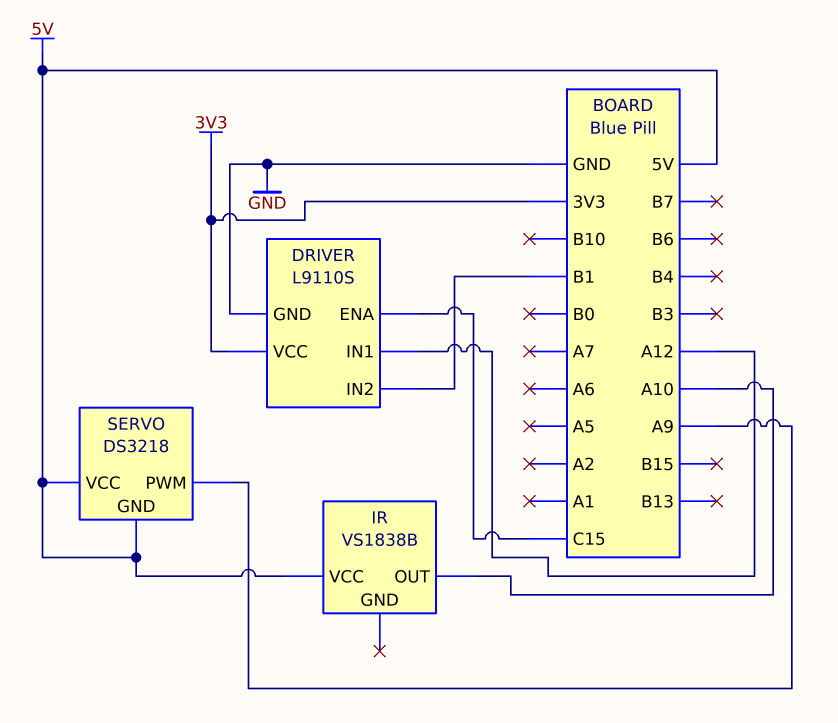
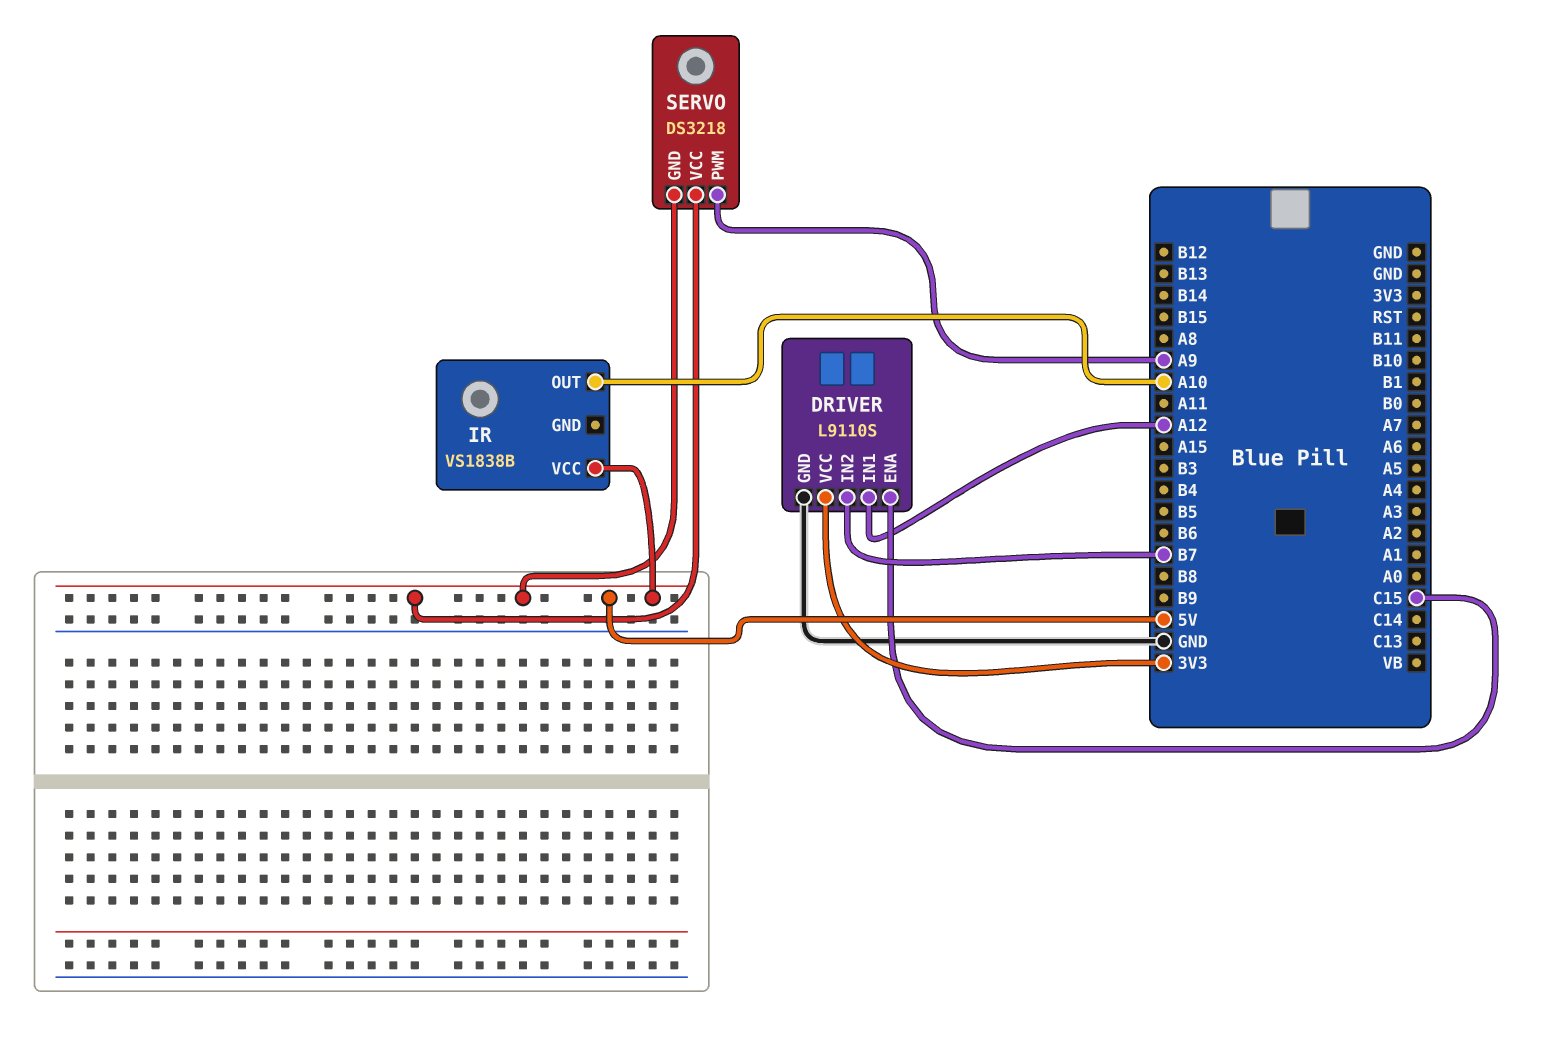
DRIVER pin IN2: B1 -> B7

